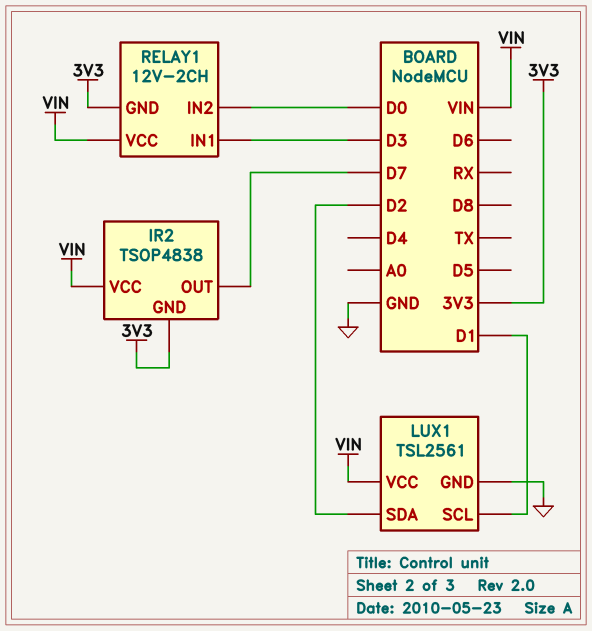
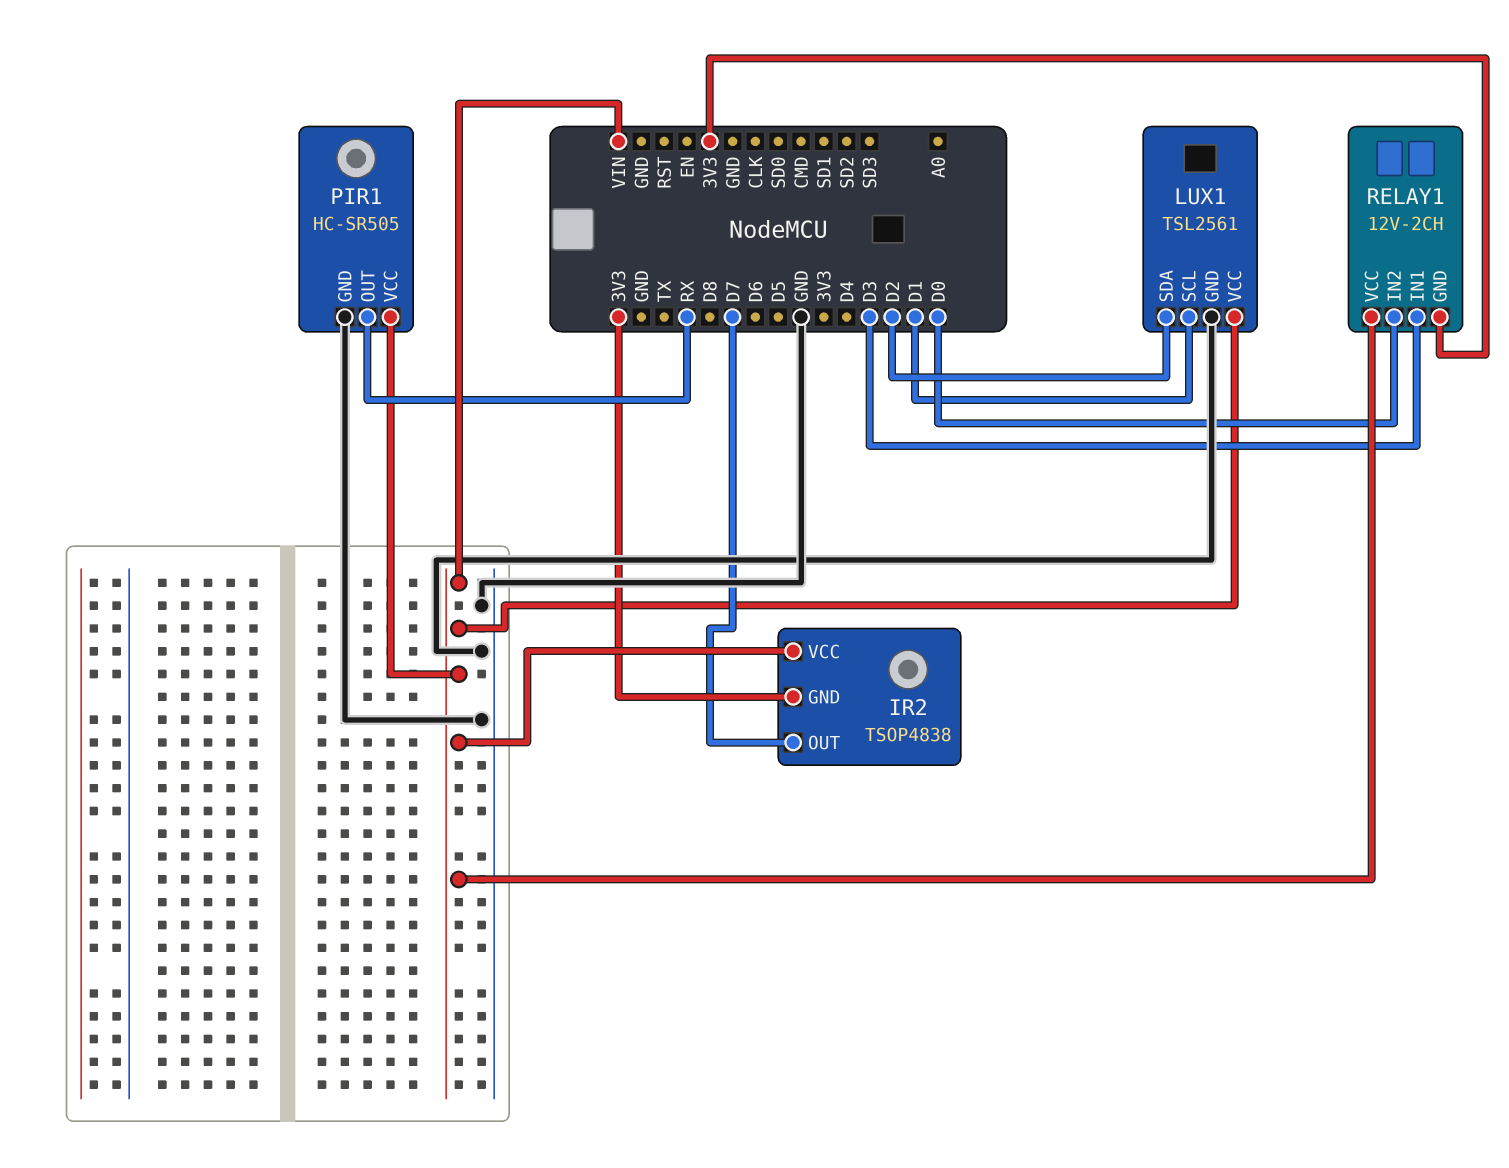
PIR1: none -> HC-SR505
PIR1 pin GND: none -> GND
PIR1 pin OUT: none -> RX
PIR1 pin VCC: none -> VIN

